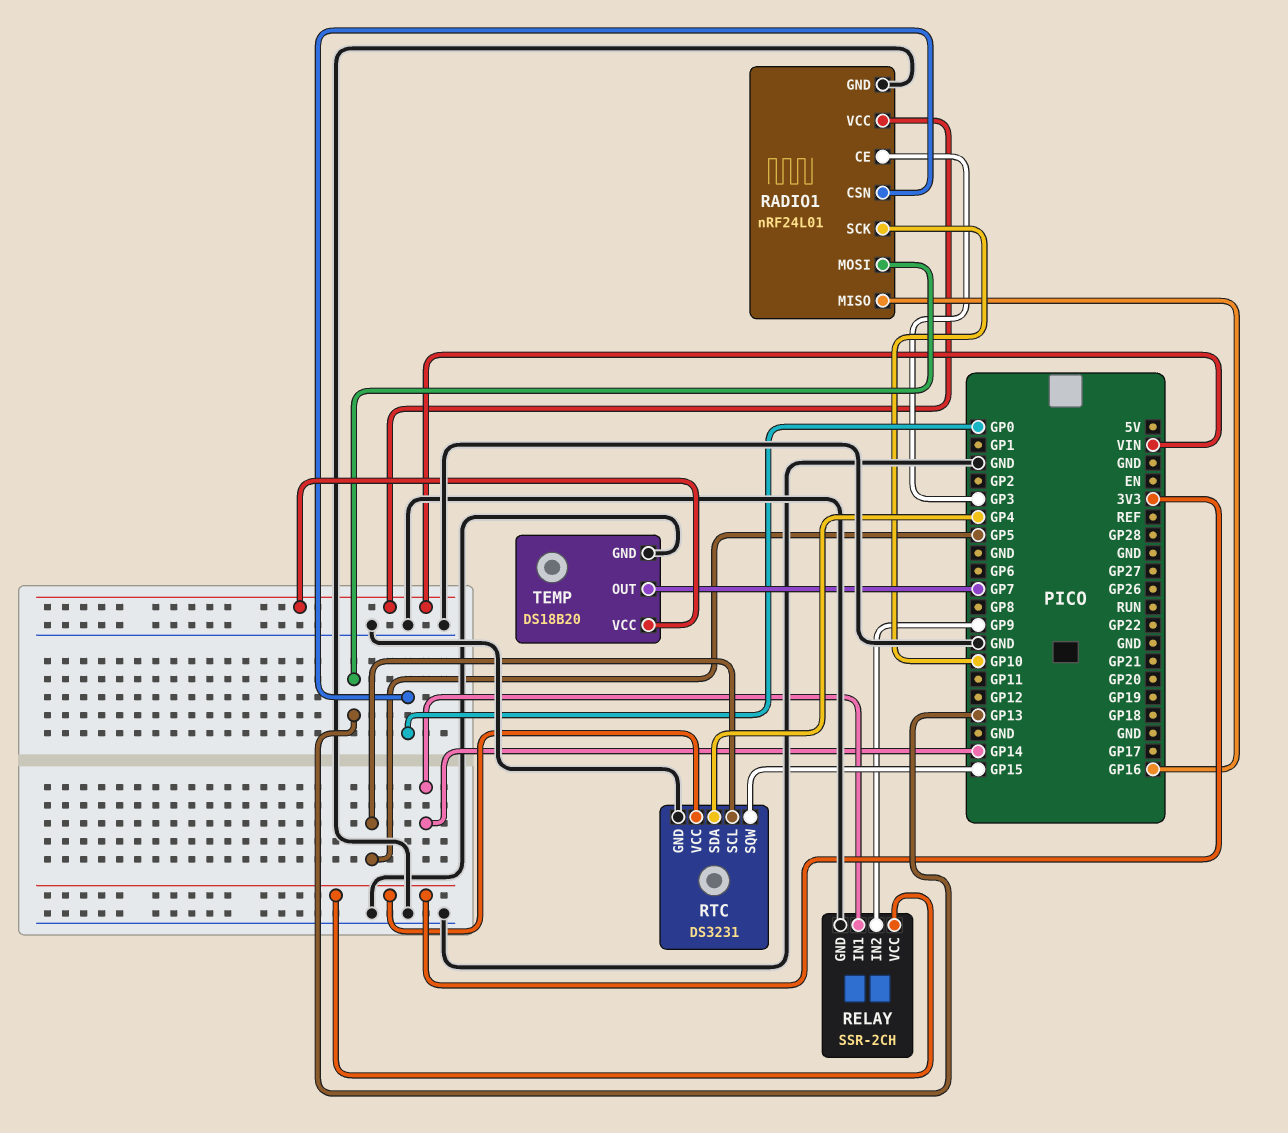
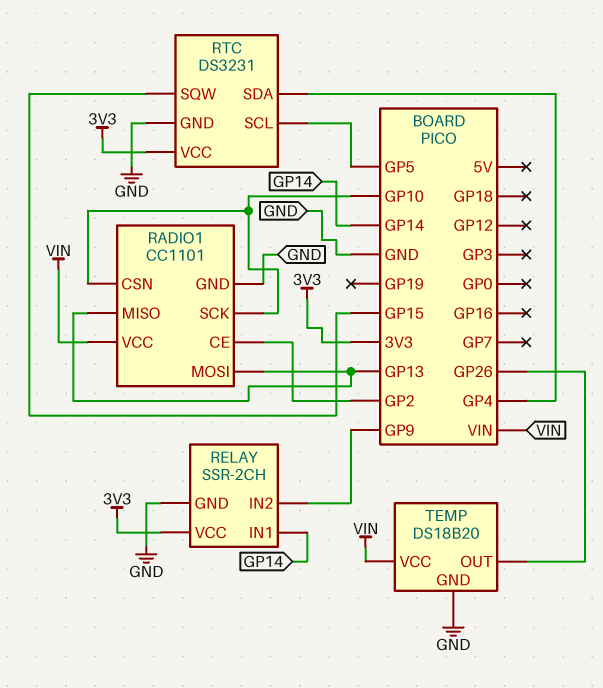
RADIO1: nRF24L01 -> CC1101
RADIO1 pin CE: GP3 -> GP2
RADIO1 pin CSN: GP0 -> GP10
RADIO1 pin MISO: GP16 -> GP13
TEMP pin OUT: GP7 -> GP26

